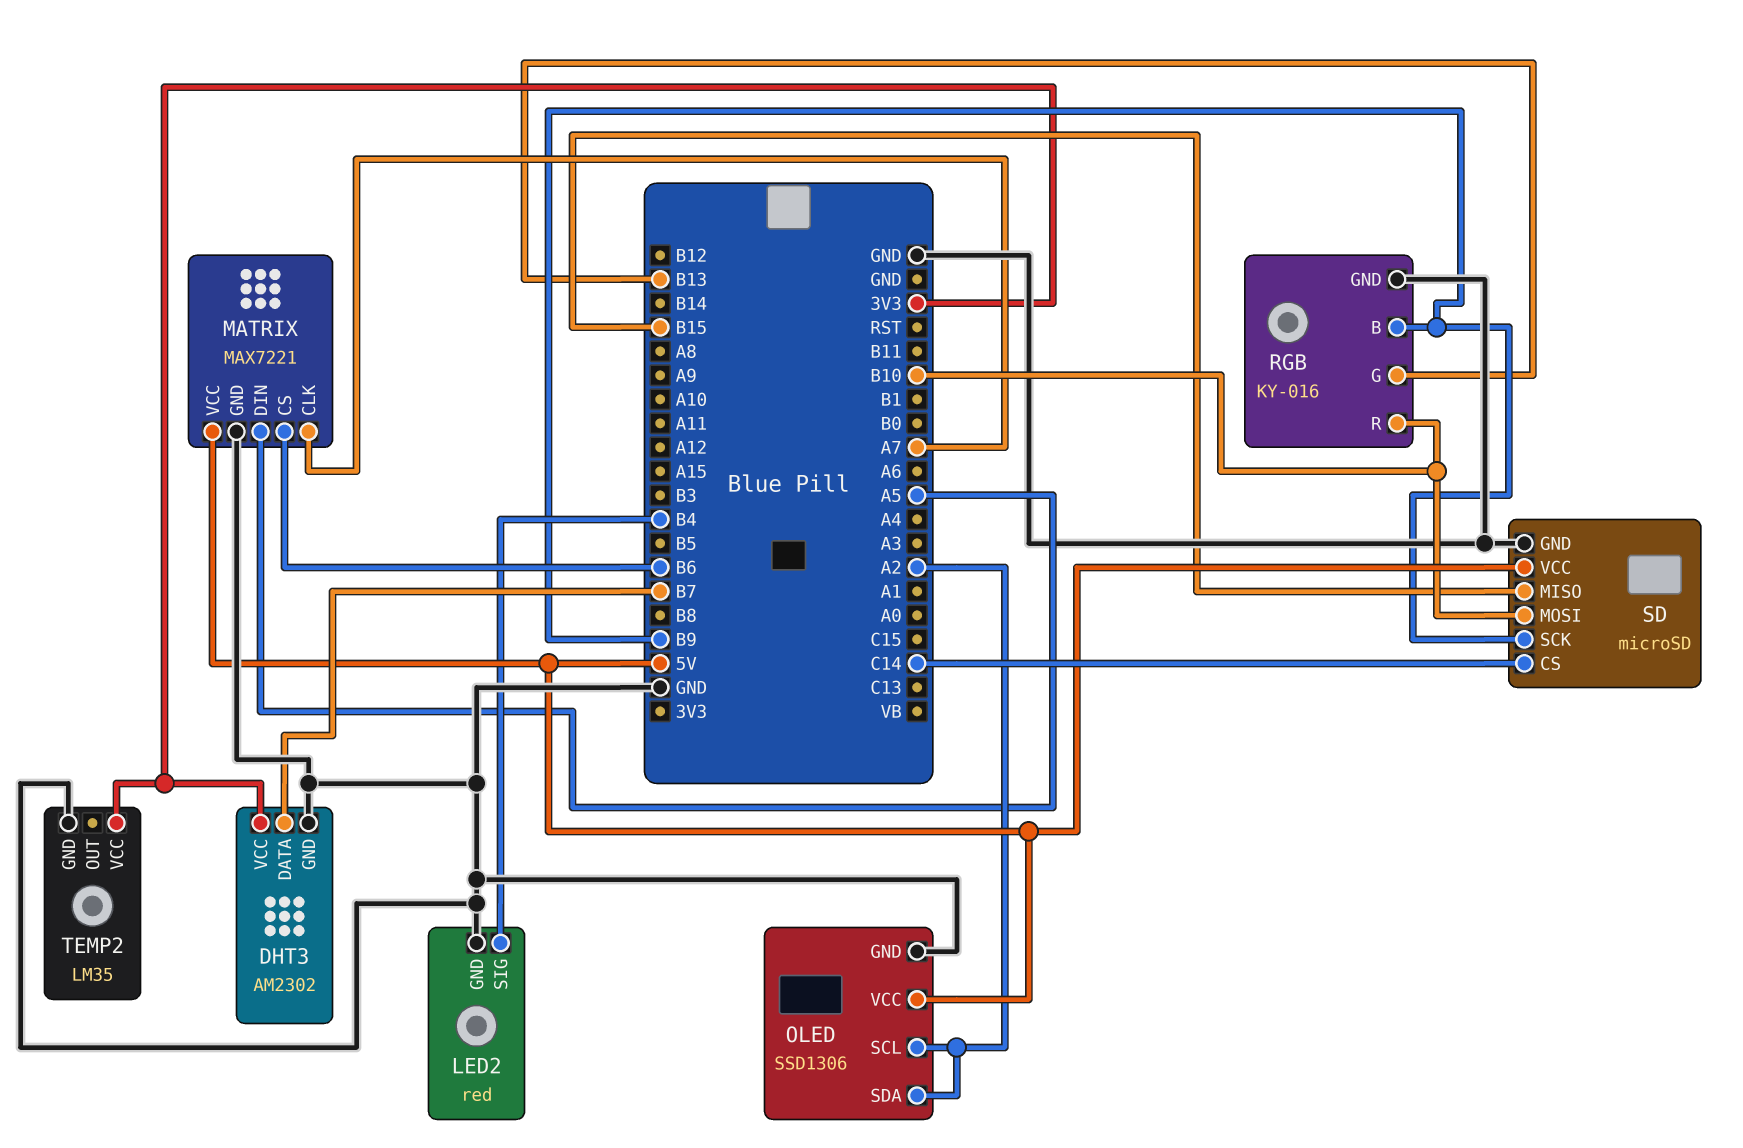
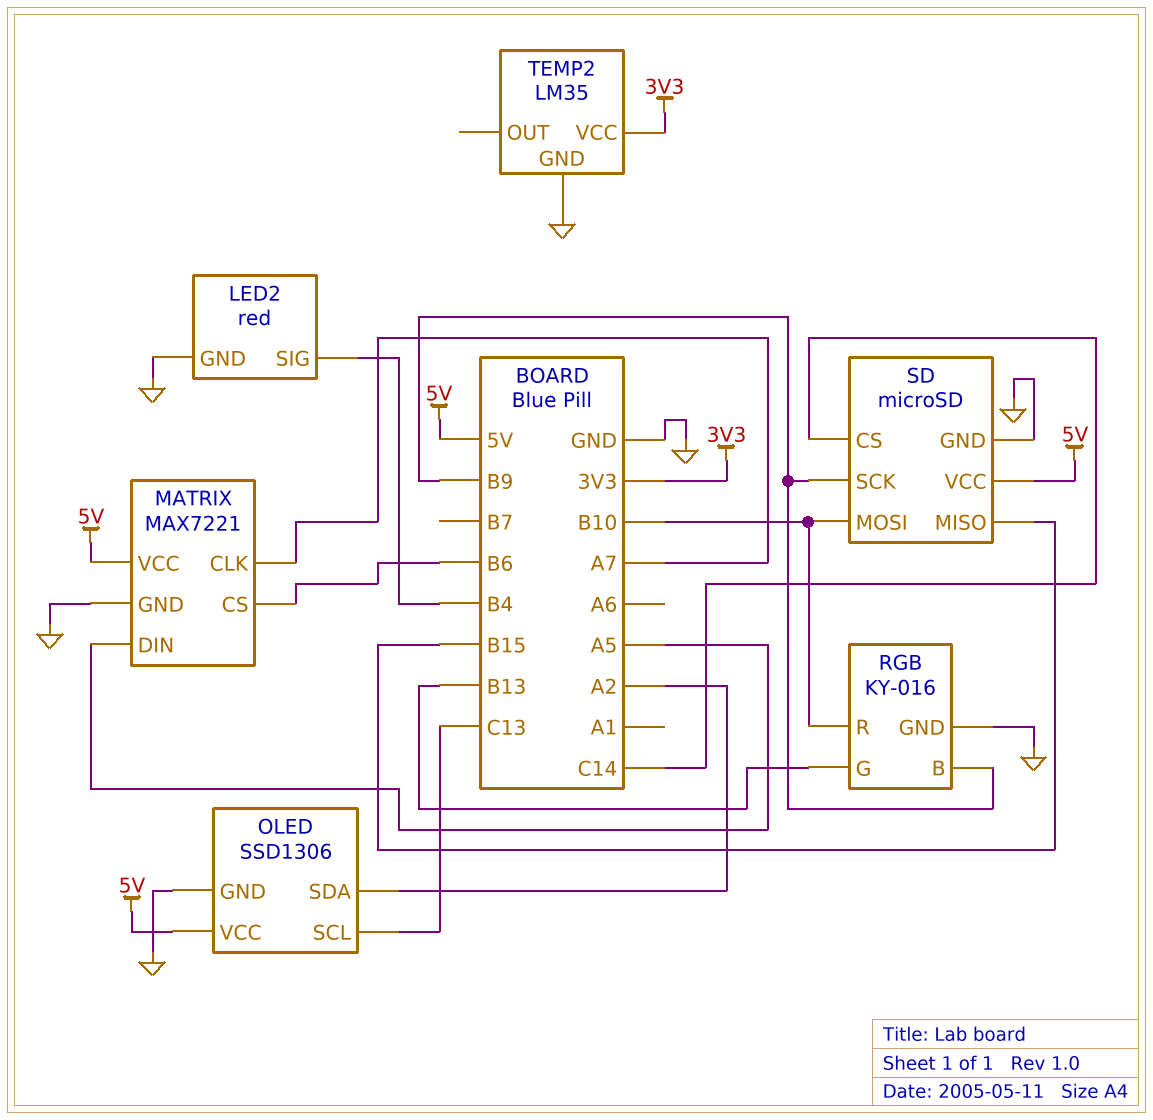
DHT3: AM2302 -> none
DHT3 pin DATA: B7 -> none
DHT3 pin GND: GND -> none
DHT3 pin VCC: 3V3 -> none
OLED pin SCL: A2 -> C13

